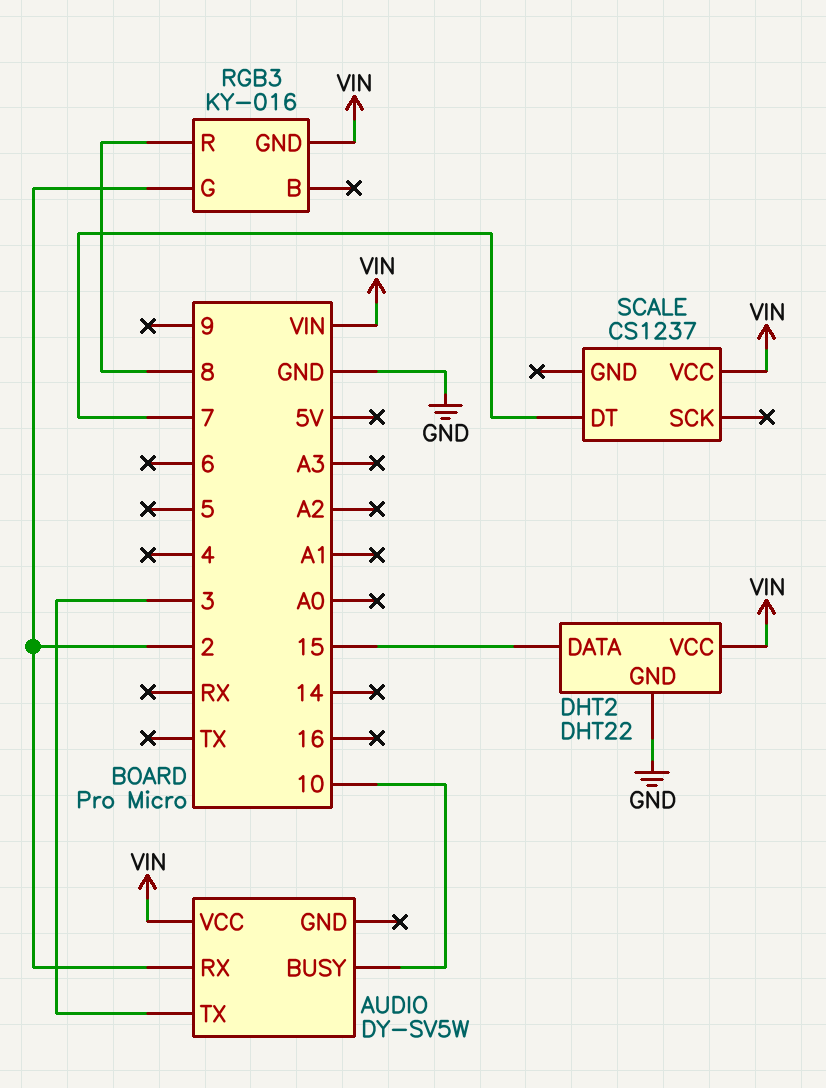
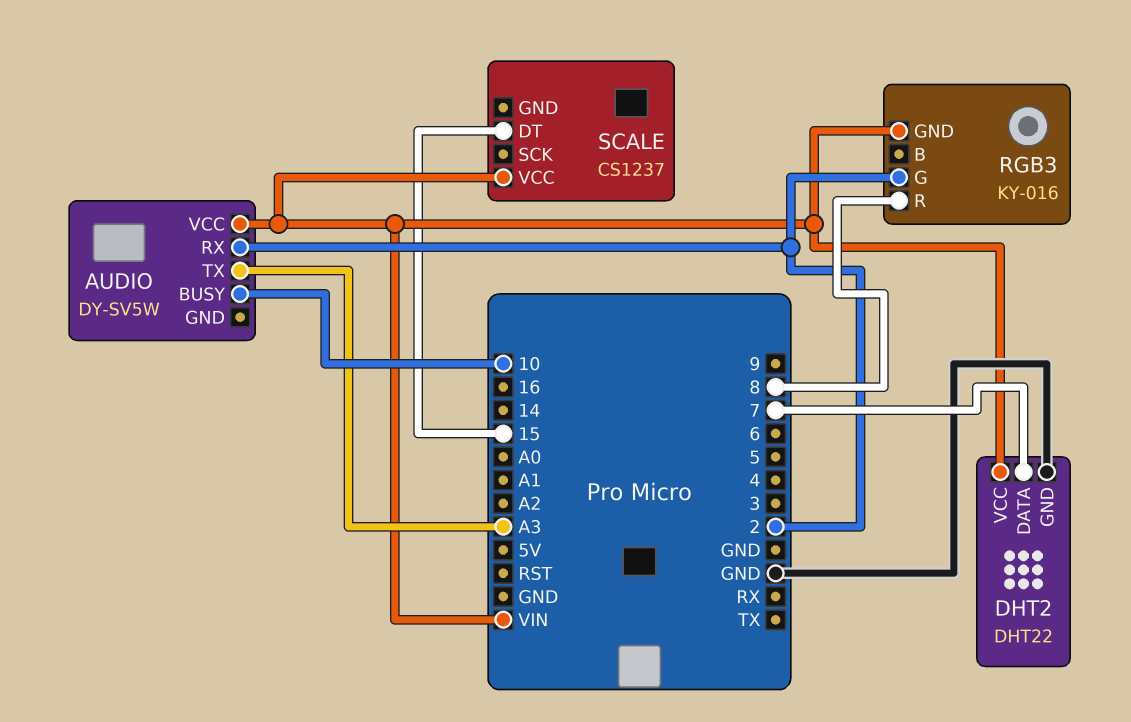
AUDIO pin TX: 3 -> A3
DHT2 pin DATA: 15 -> 7
SCALE pin DT: 7 -> 15

